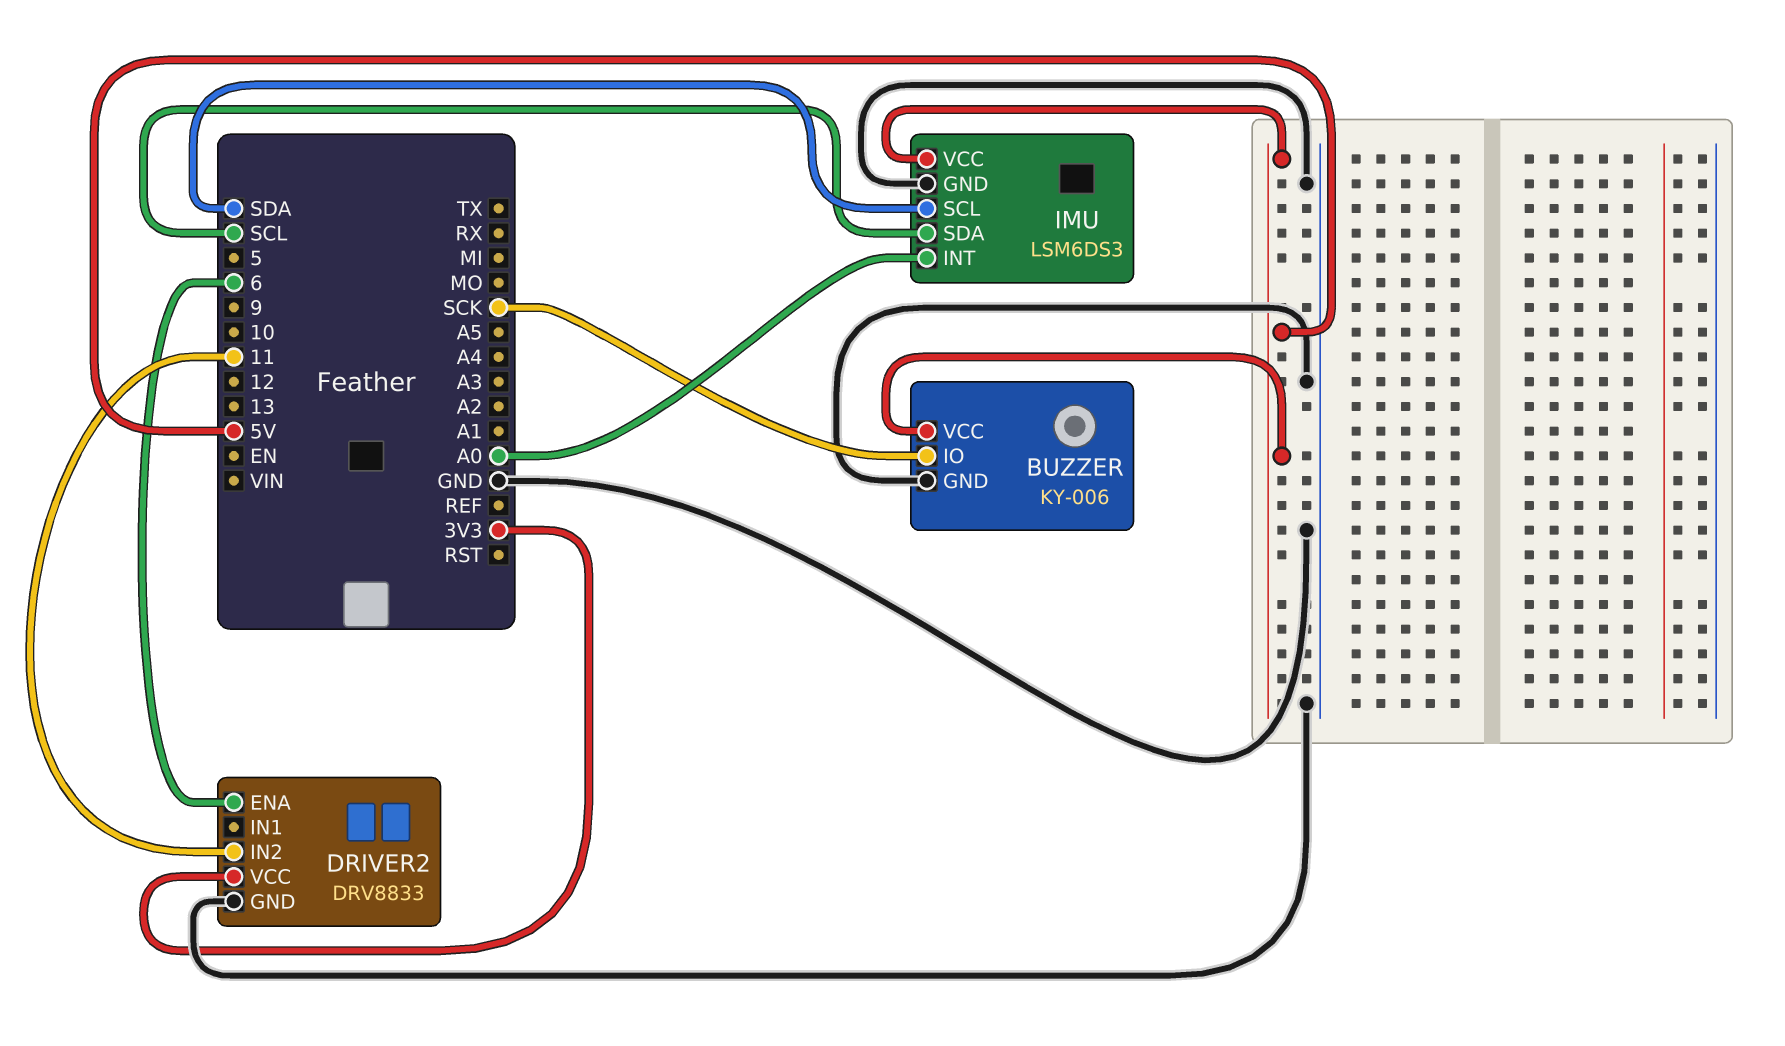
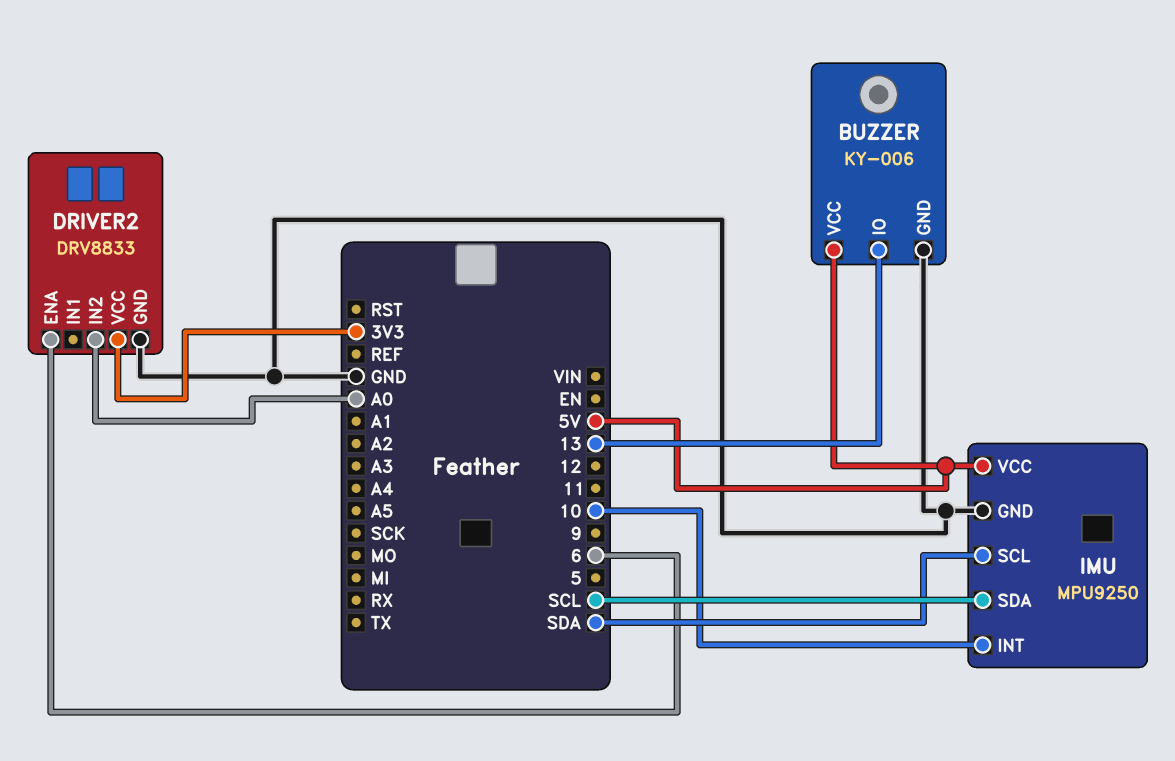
BUZZER pin IO: SCK -> 13
DRIVER2 pin IN2: 11 -> A0
IMU: LSM6DS3 -> MPU9250
IMU pin INT: A0 -> 10

